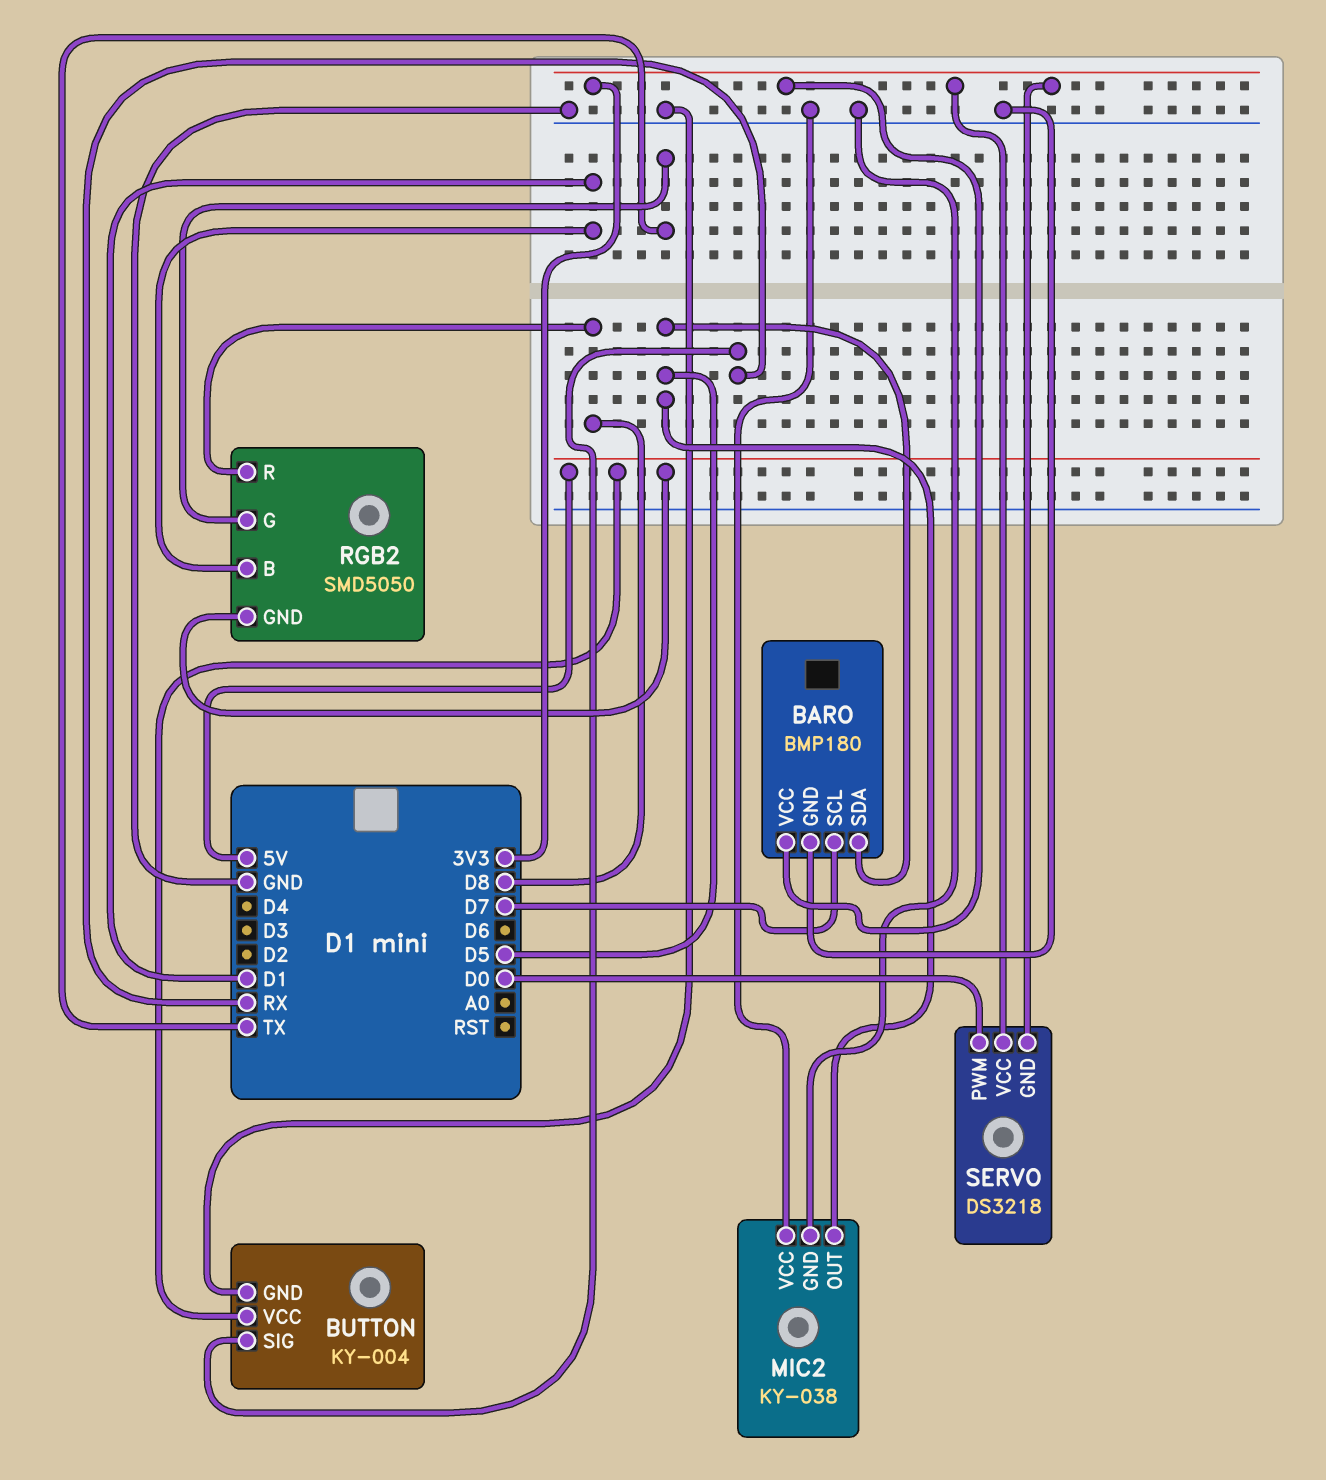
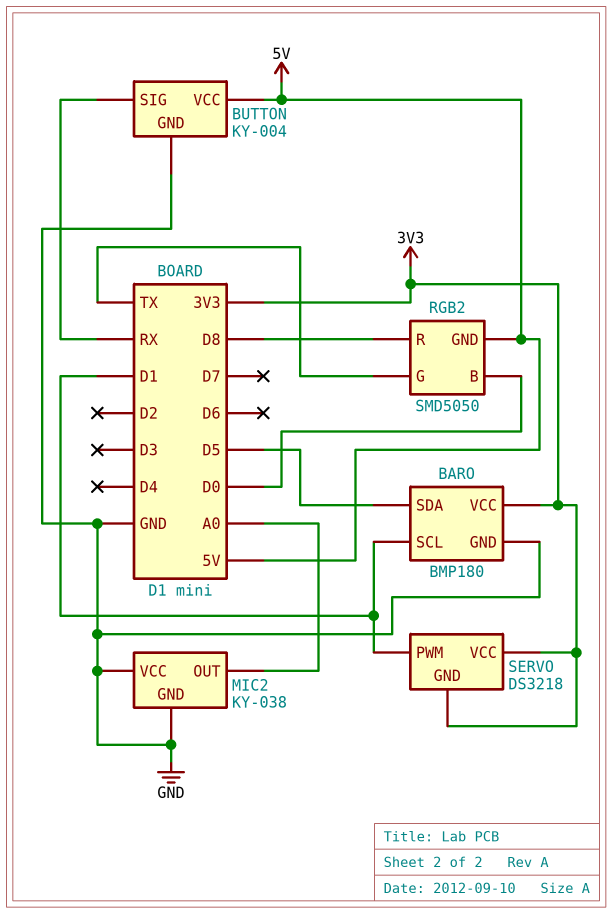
BARO pin SCL: D7 -> D1
MIC2 pin OUT: D5 -> A0
RGB2 pin B: D1 -> D0
SERVO pin PWM: D0 -> D1

